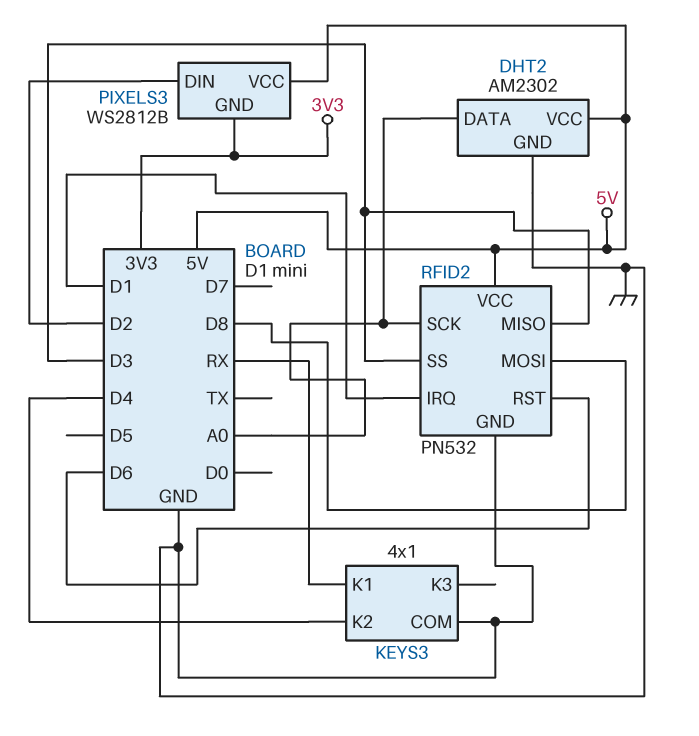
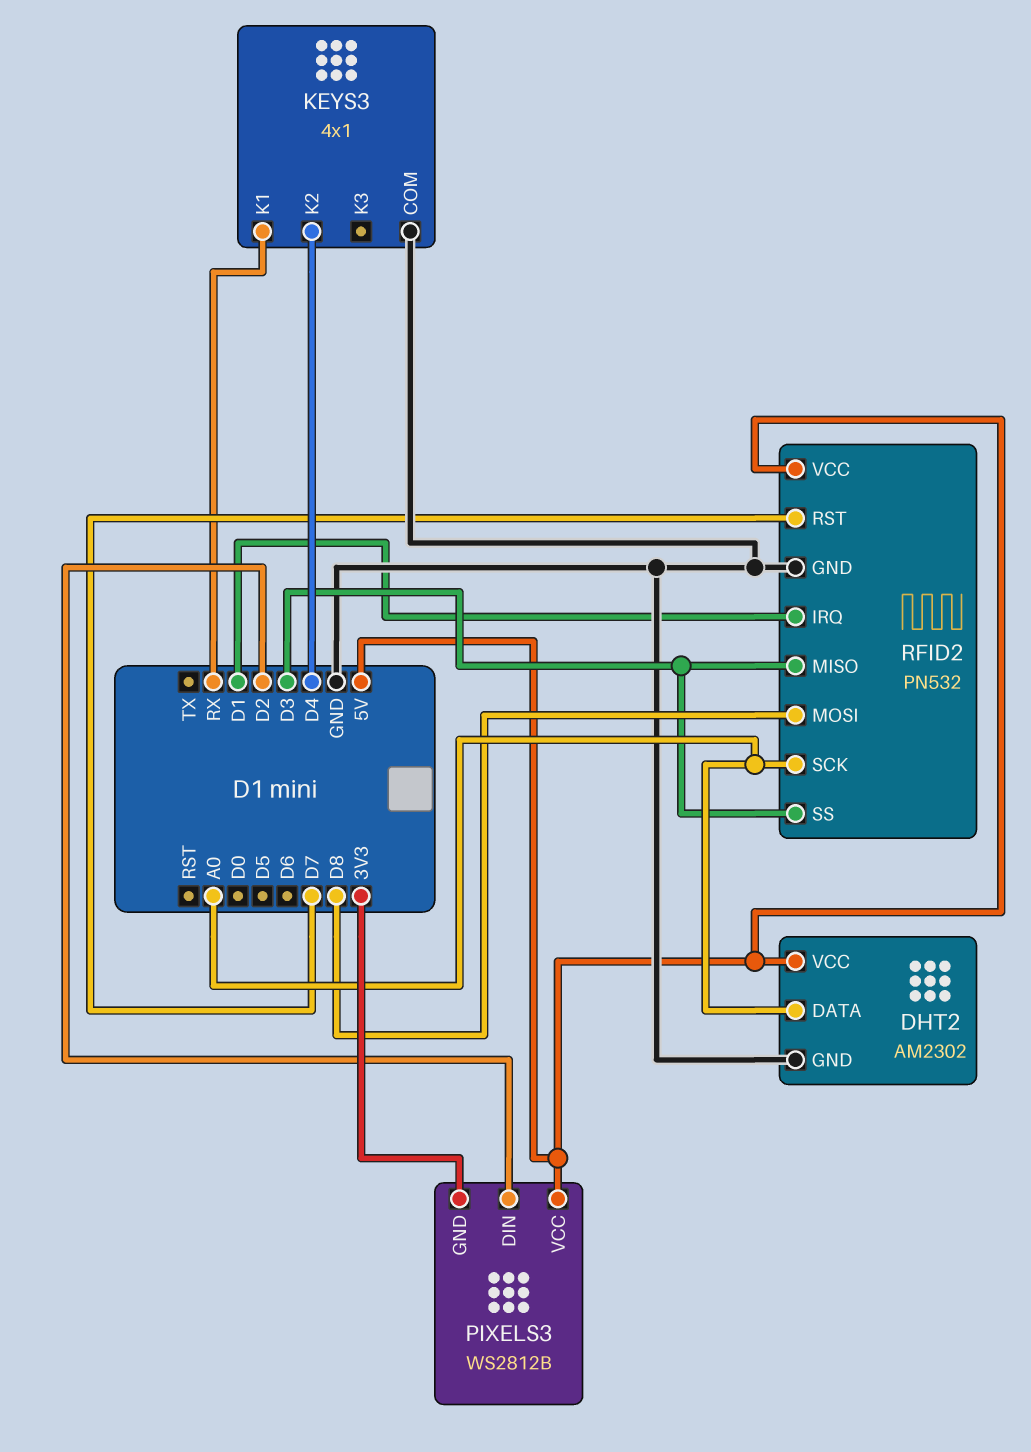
RFID2 pin RST: D6 -> D7

